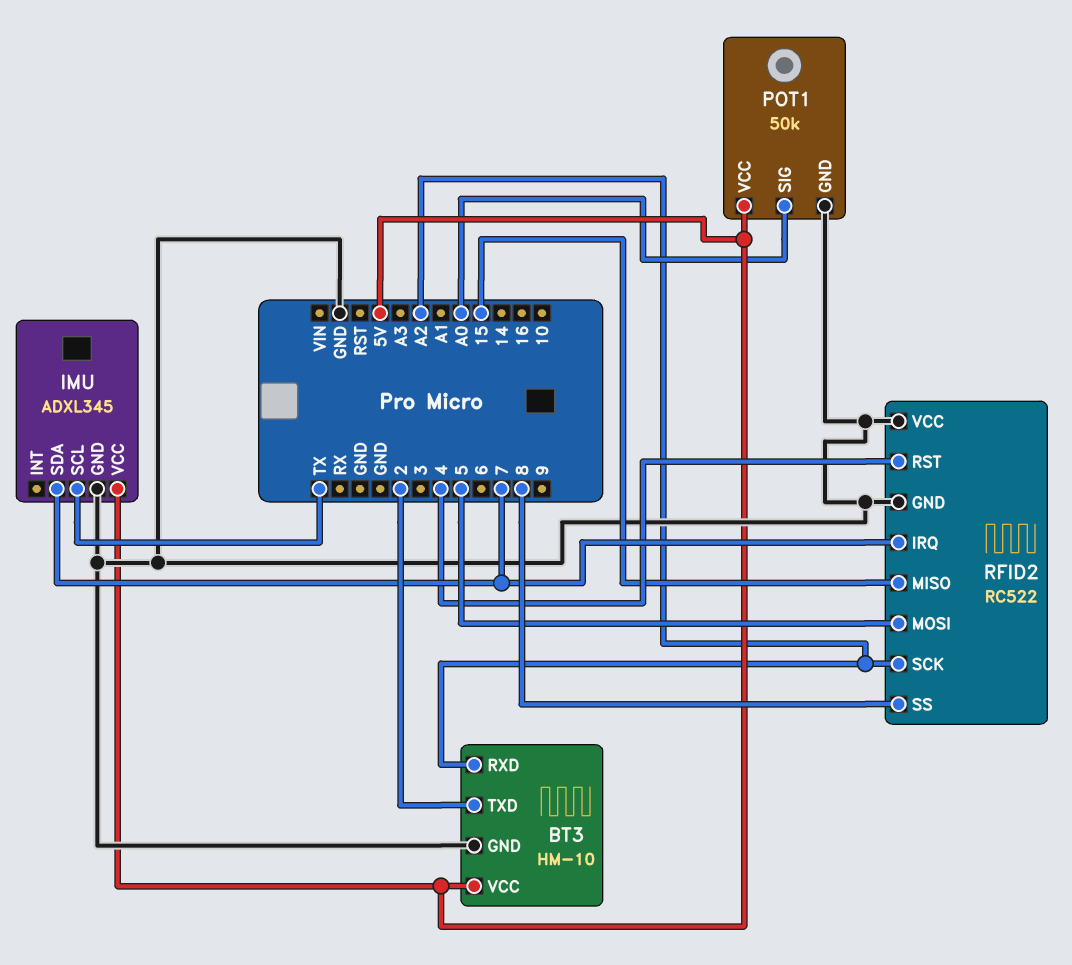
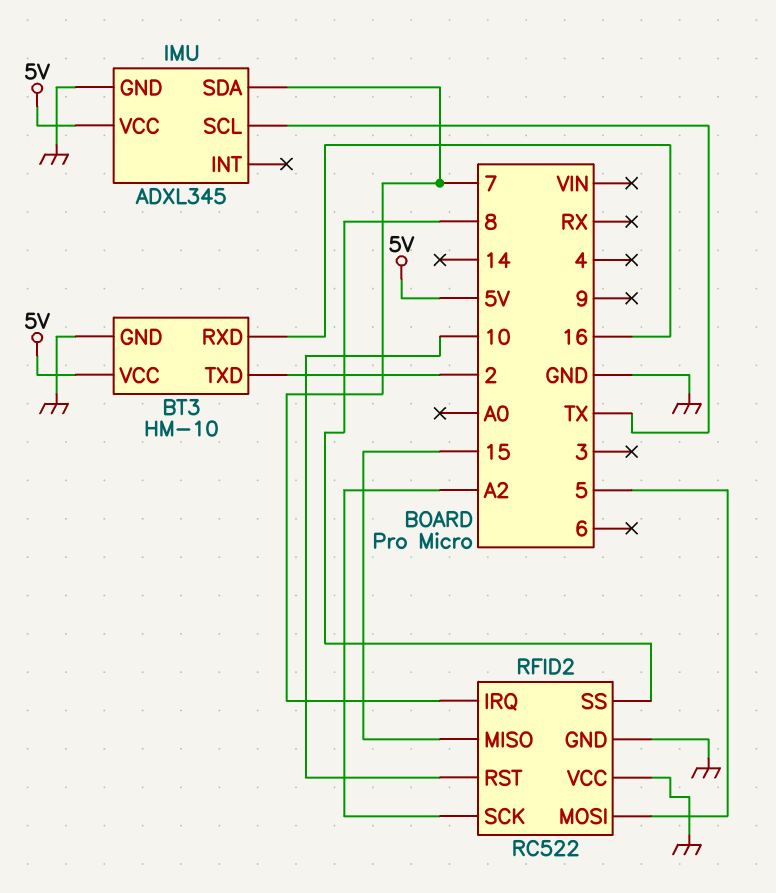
BT3 pin RXD: A2 -> 16
POT1: 50k -> none
POT1 pin GND: GND -> none
POT1 pin SIG: A0 -> none
POT1 pin VCC: 5V -> none
RFID2 pin RST: 4 -> 10

